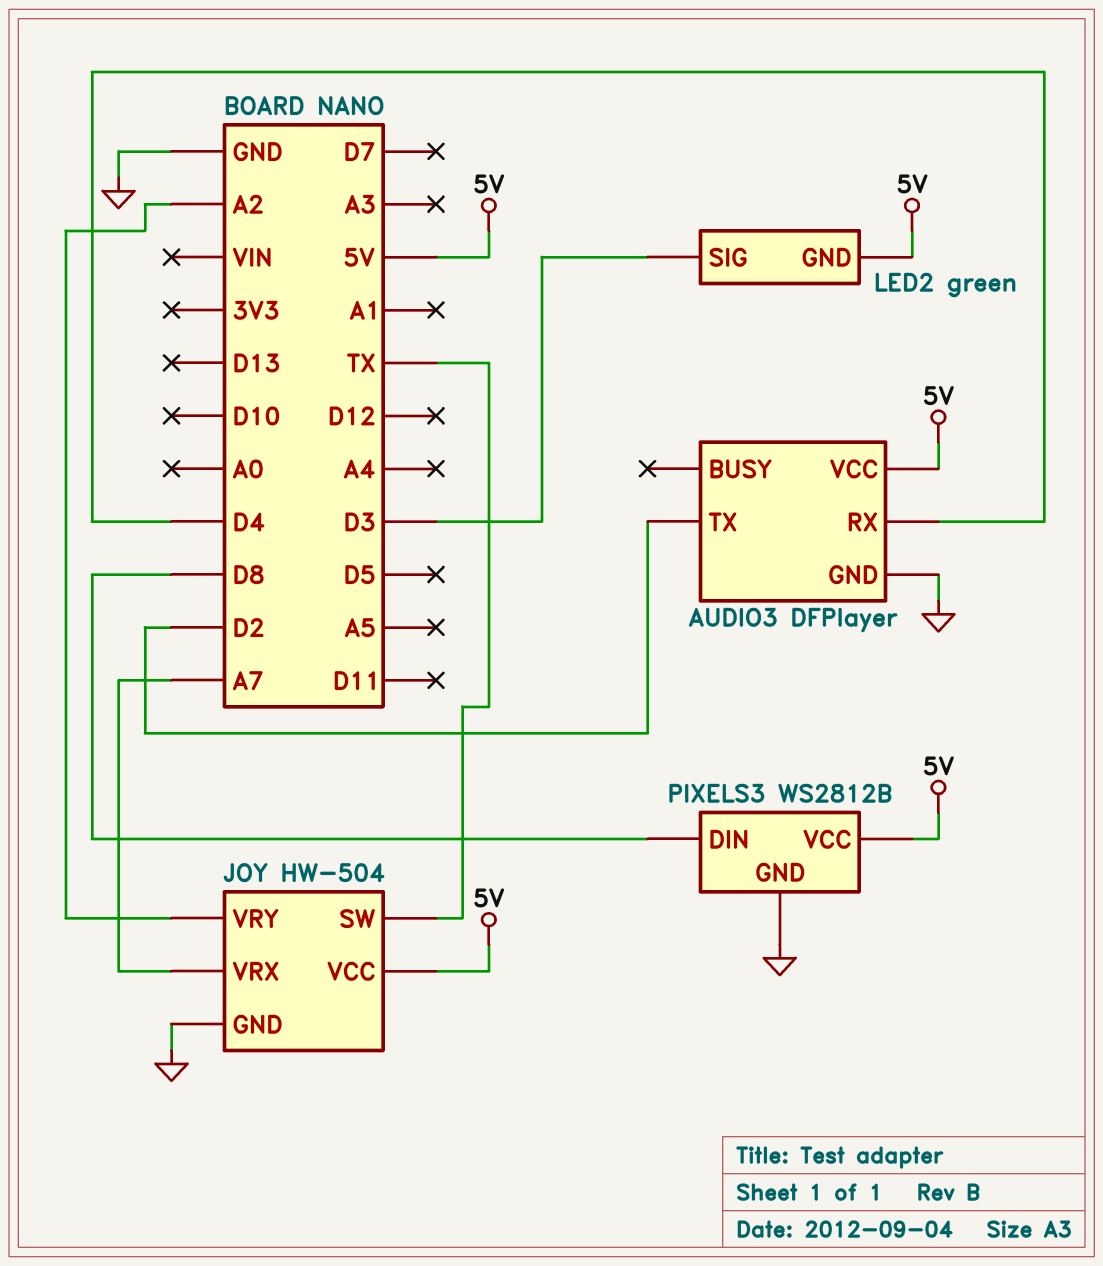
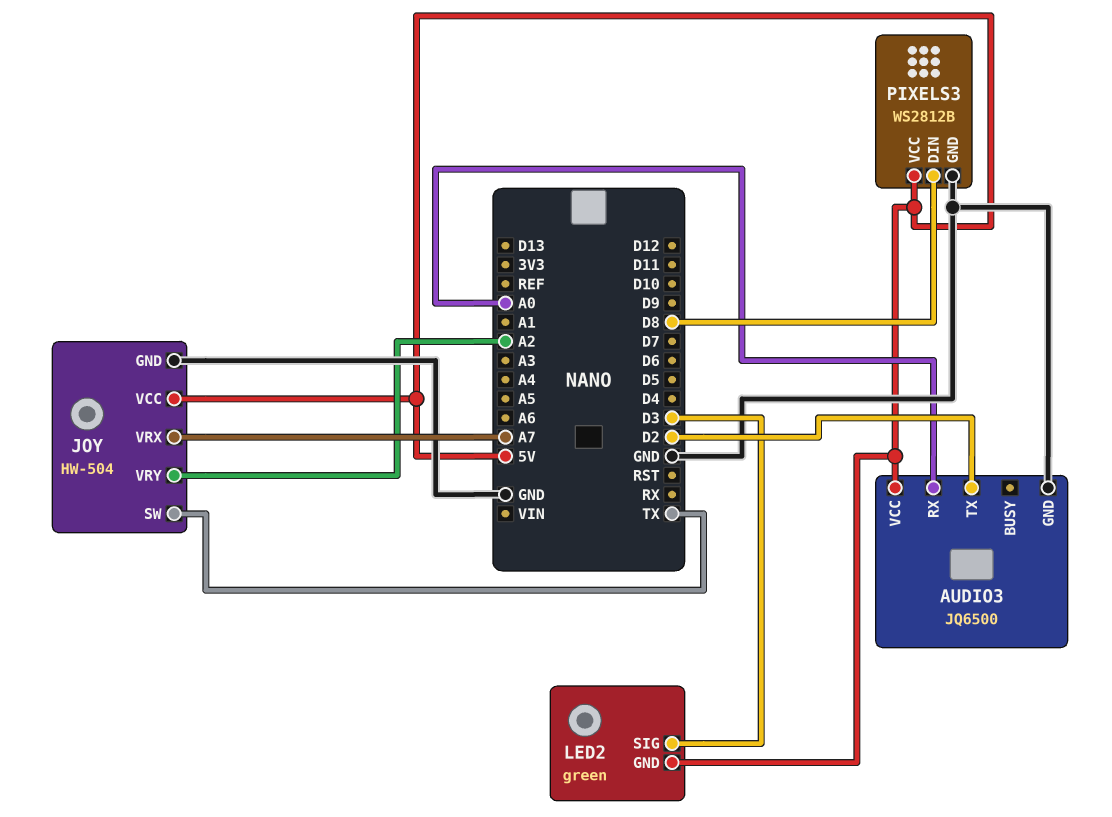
AUDIO3: DFPlayer -> JQ6500
AUDIO3 pin RX: D4 -> A0

